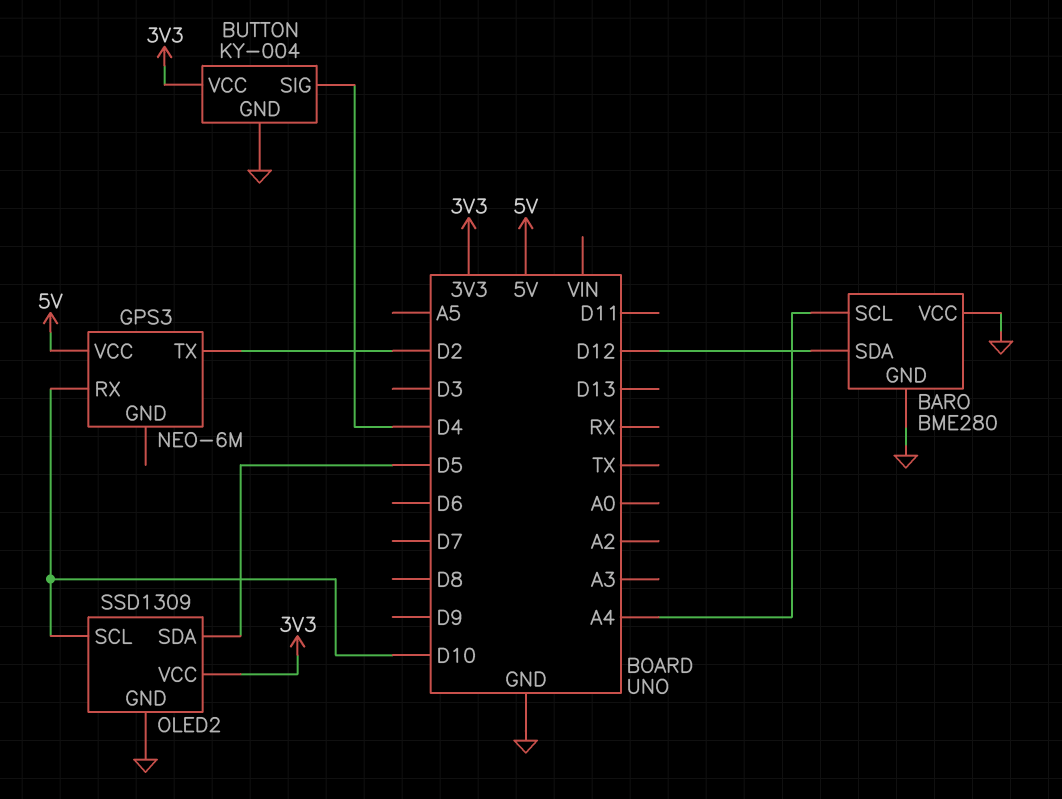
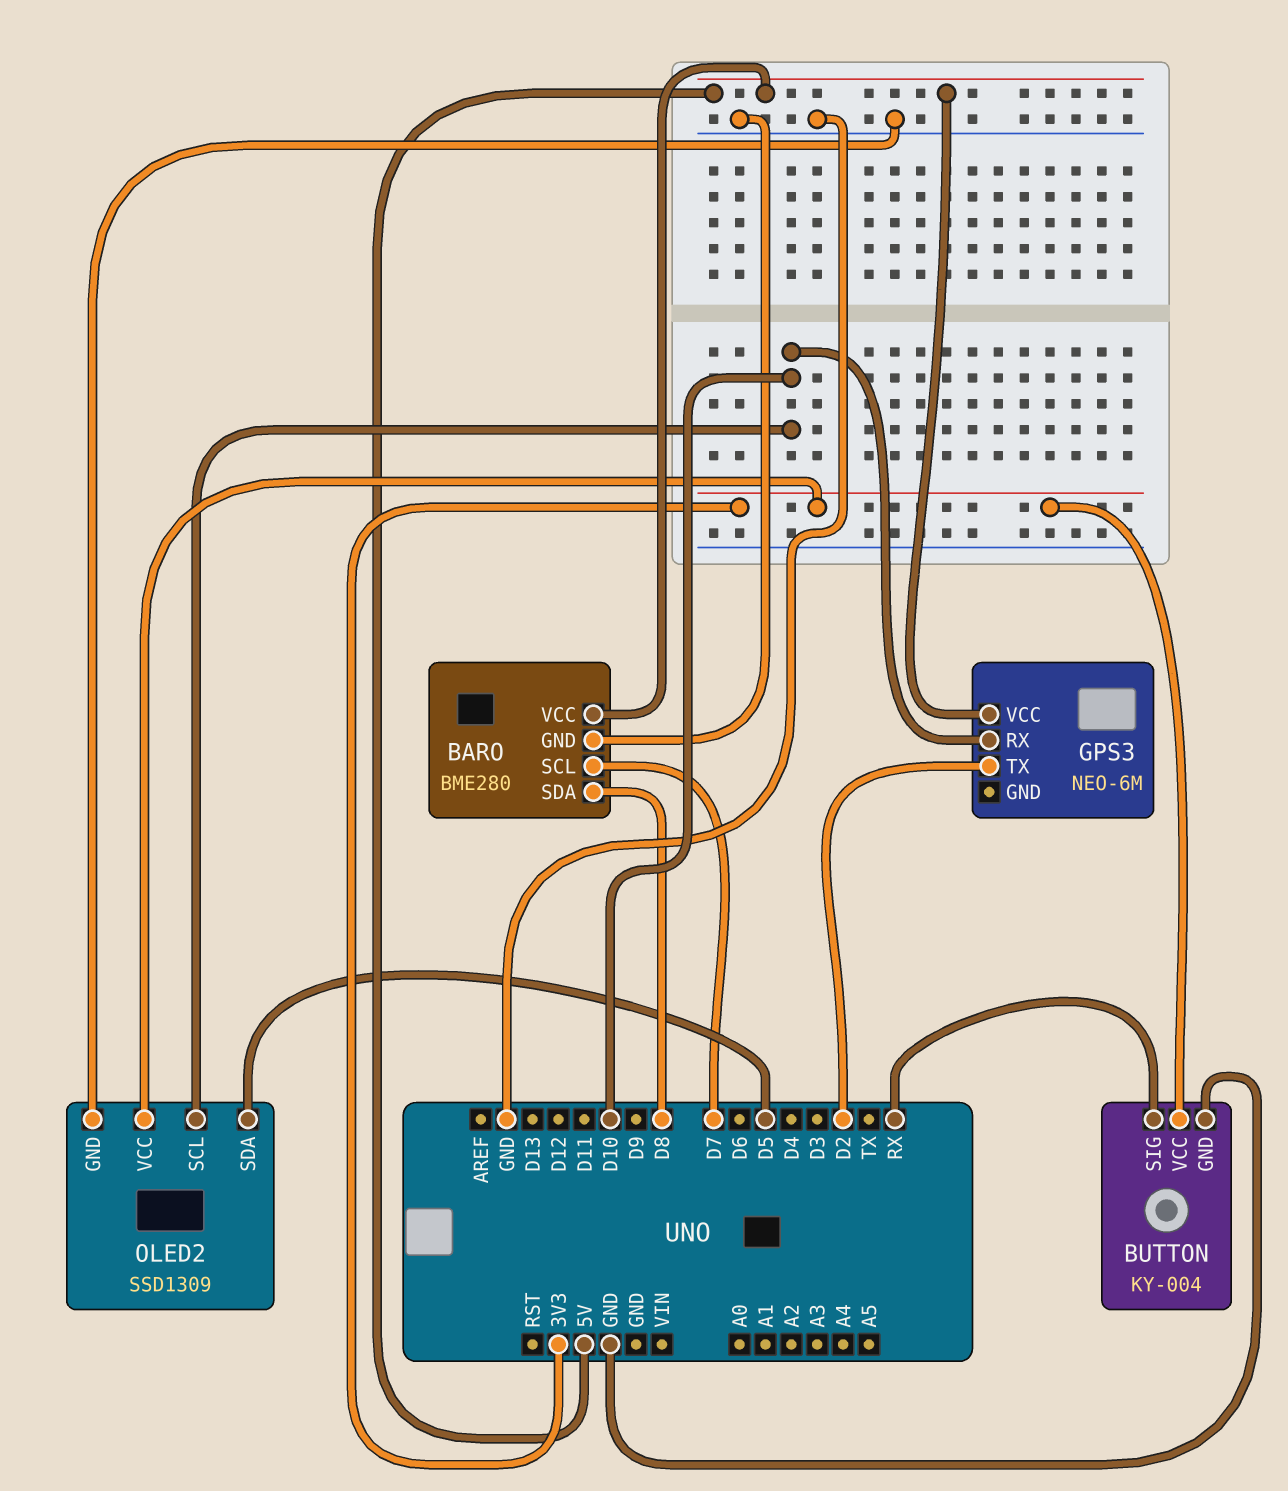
BARO pin SCL: A4 -> D7
BARO pin SDA: D12 -> D8
BARO pin VCC: GND -> 5V
BUTTON pin SIG: D4 -> RX

